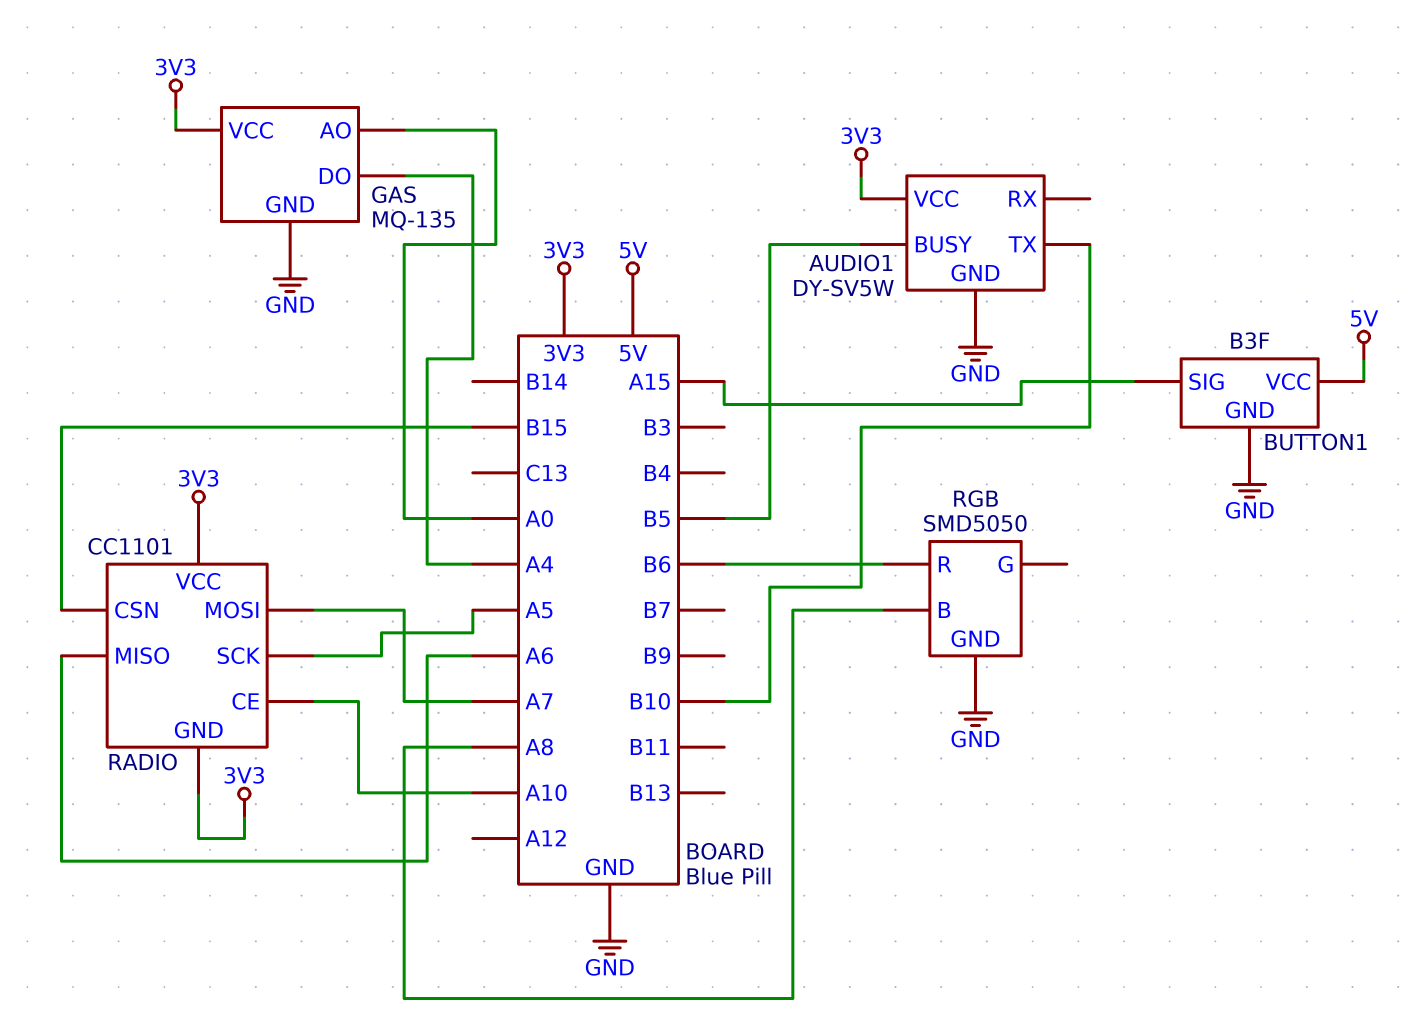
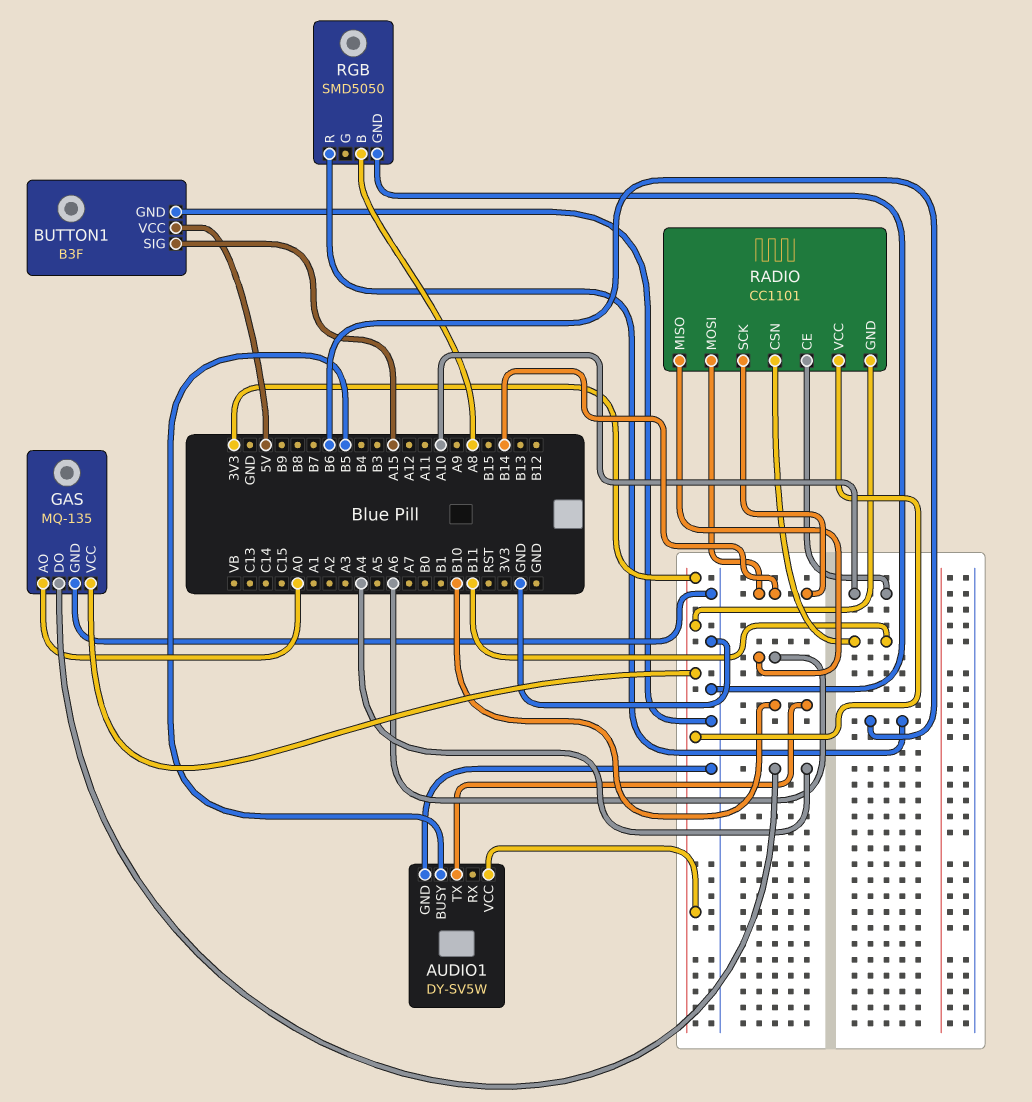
RADIO pin CSN: B15 -> B11
RADIO pin MOSI: A7 -> B14
RADIO pin SCK: A5 -> B14

